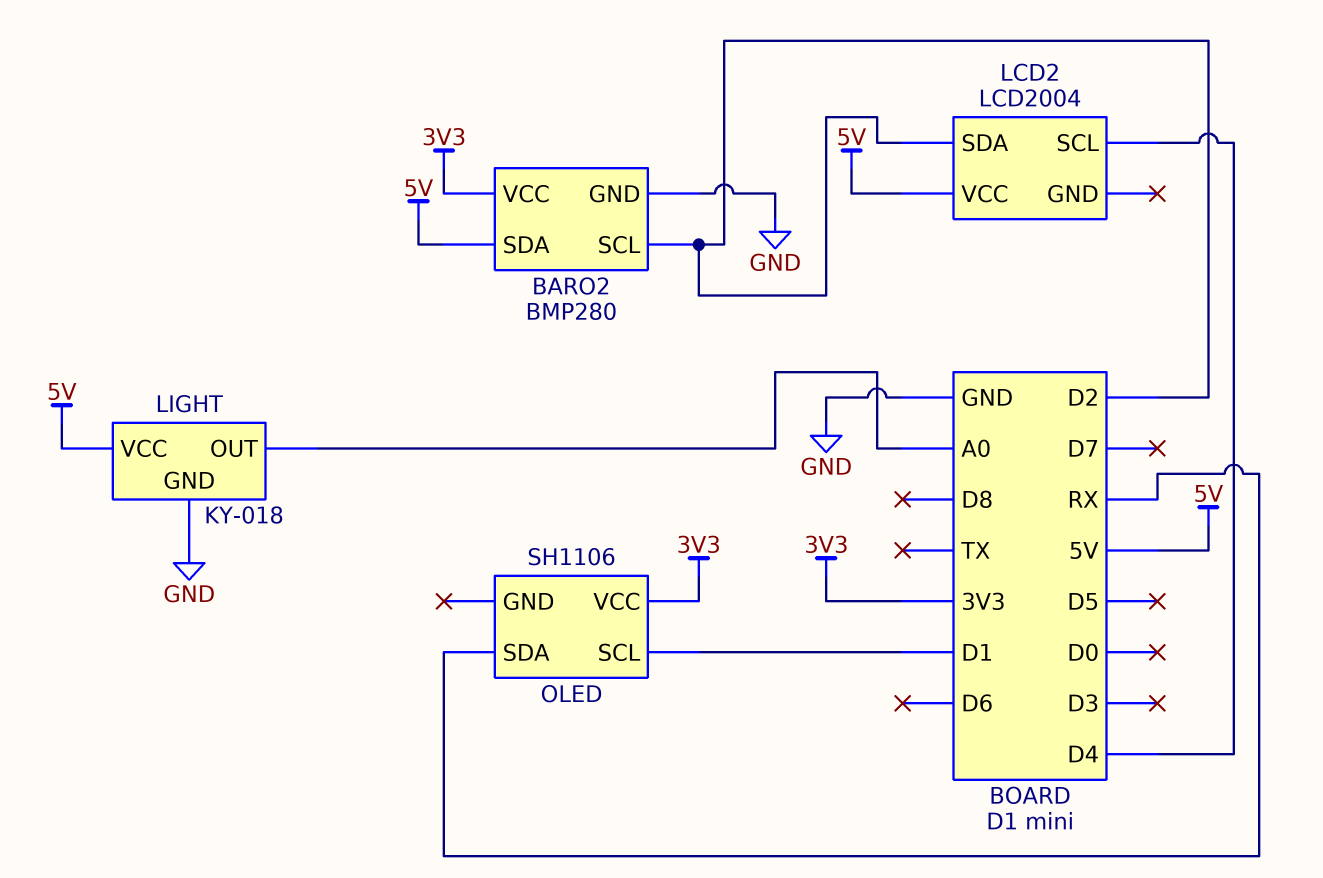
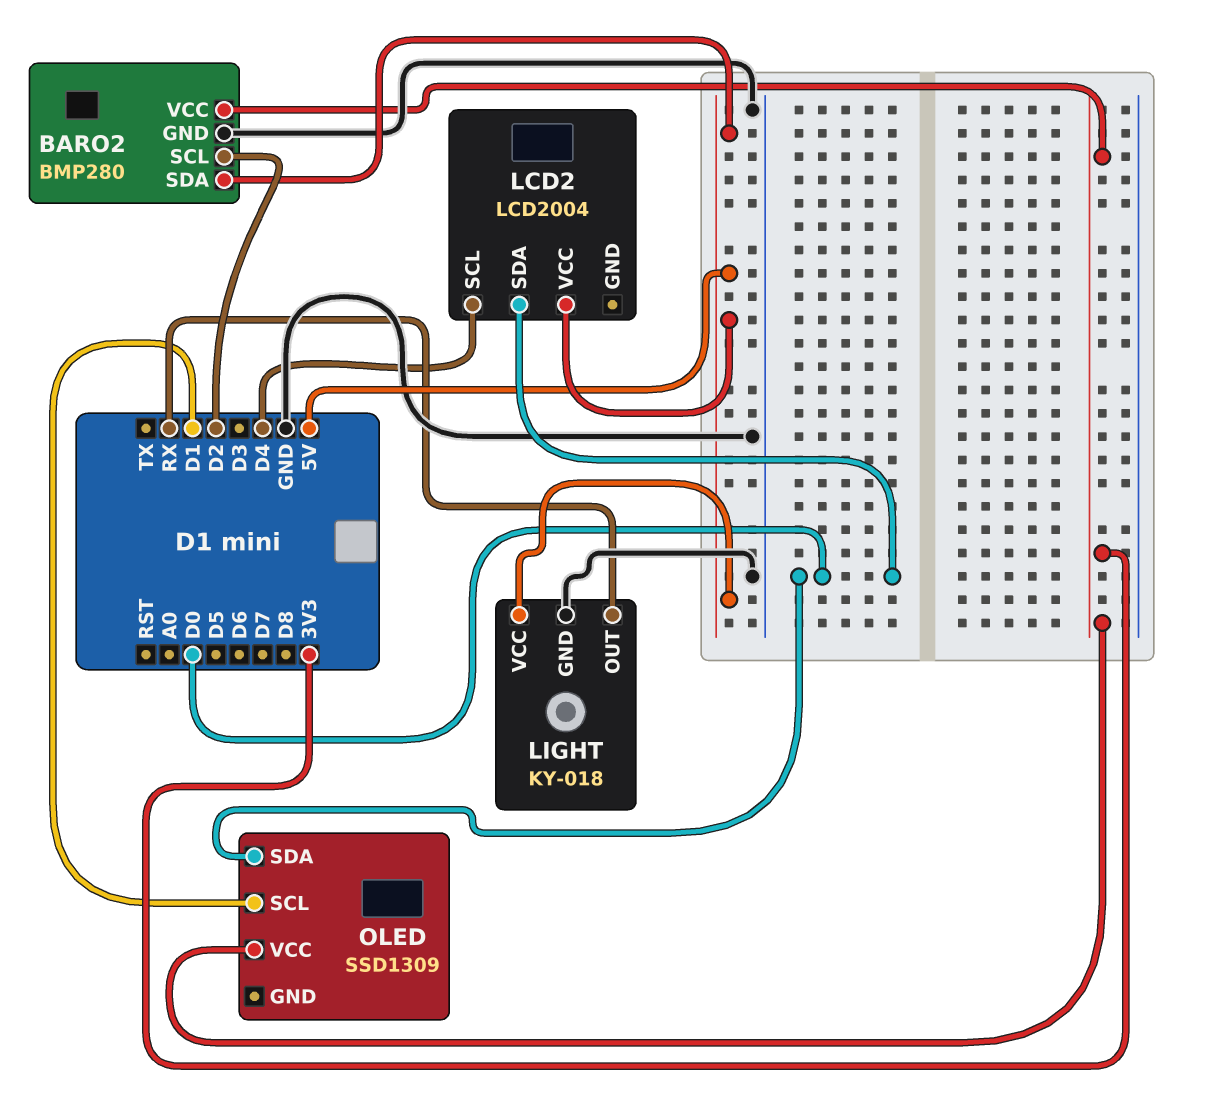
LCD2 pin SDA: D2 -> D0
LIGHT pin OUT: A0 -> RX
OLED: SH1106 -> SSD1309
OLED pin SDA: RX -> D0

